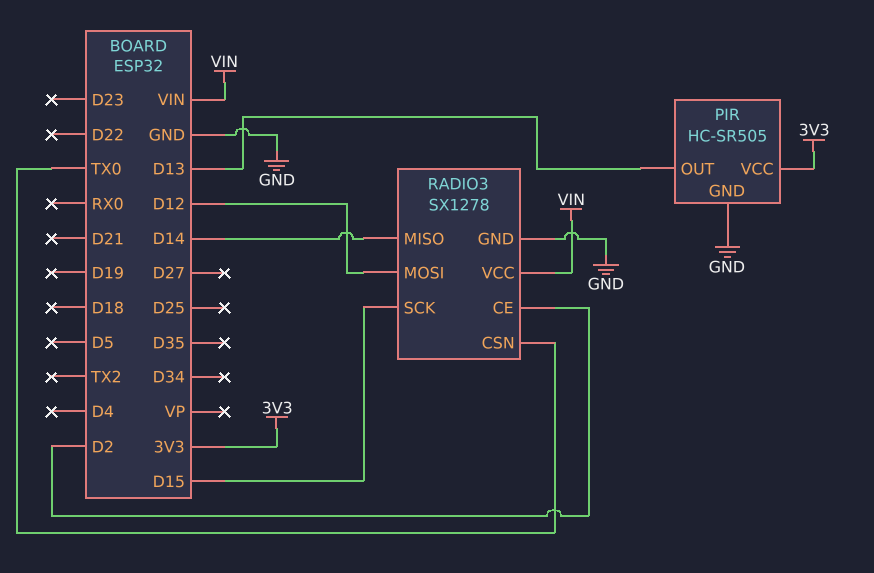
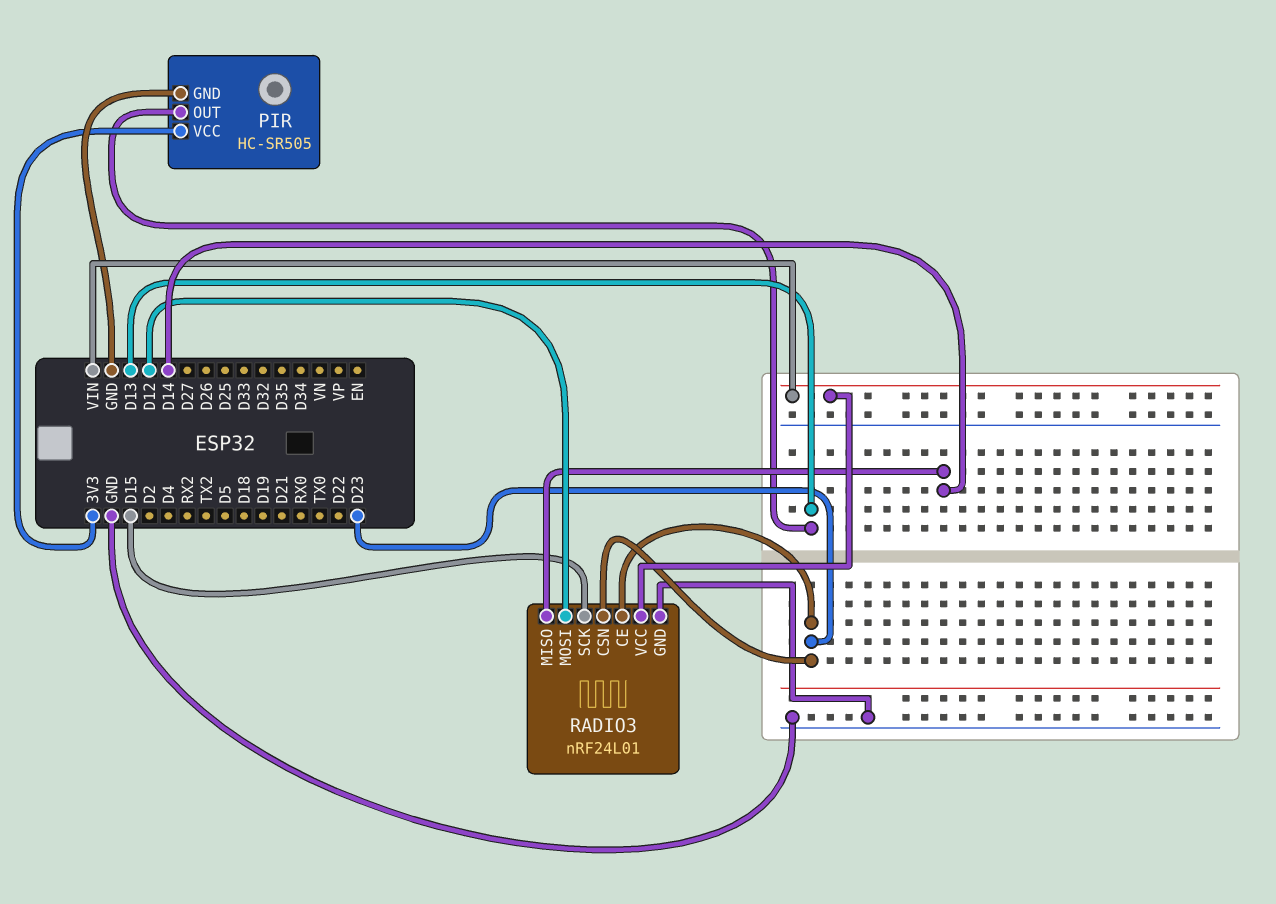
RADIO3: SX1278 -> nRF24L01
RADIO3 pin CE: D2 -> D23
RADIO3 pin CSN: TX0 -> D23

